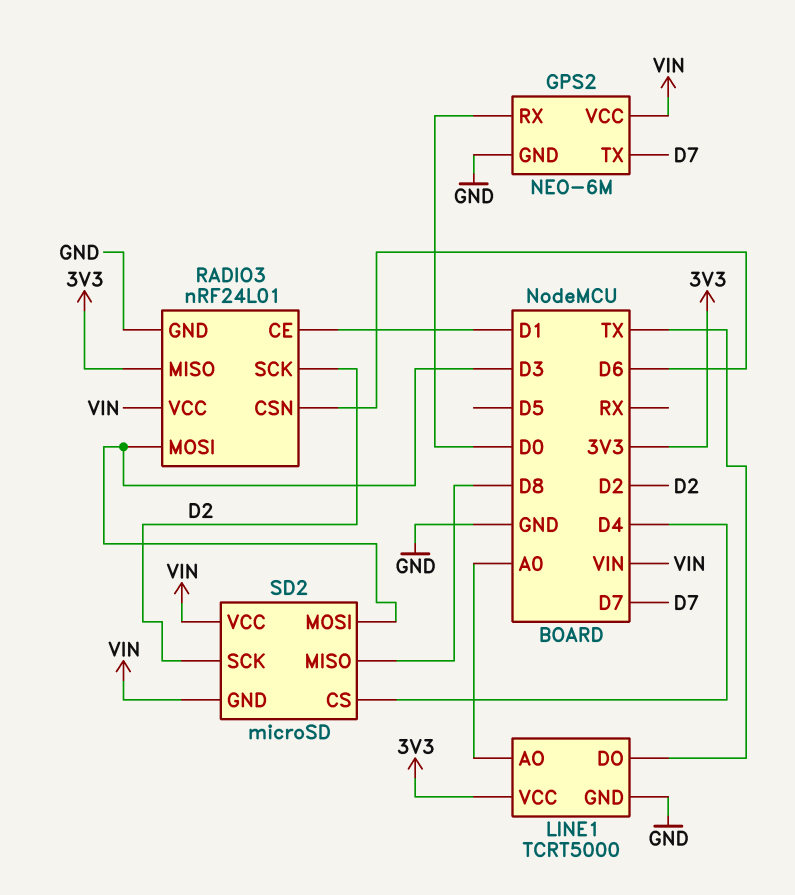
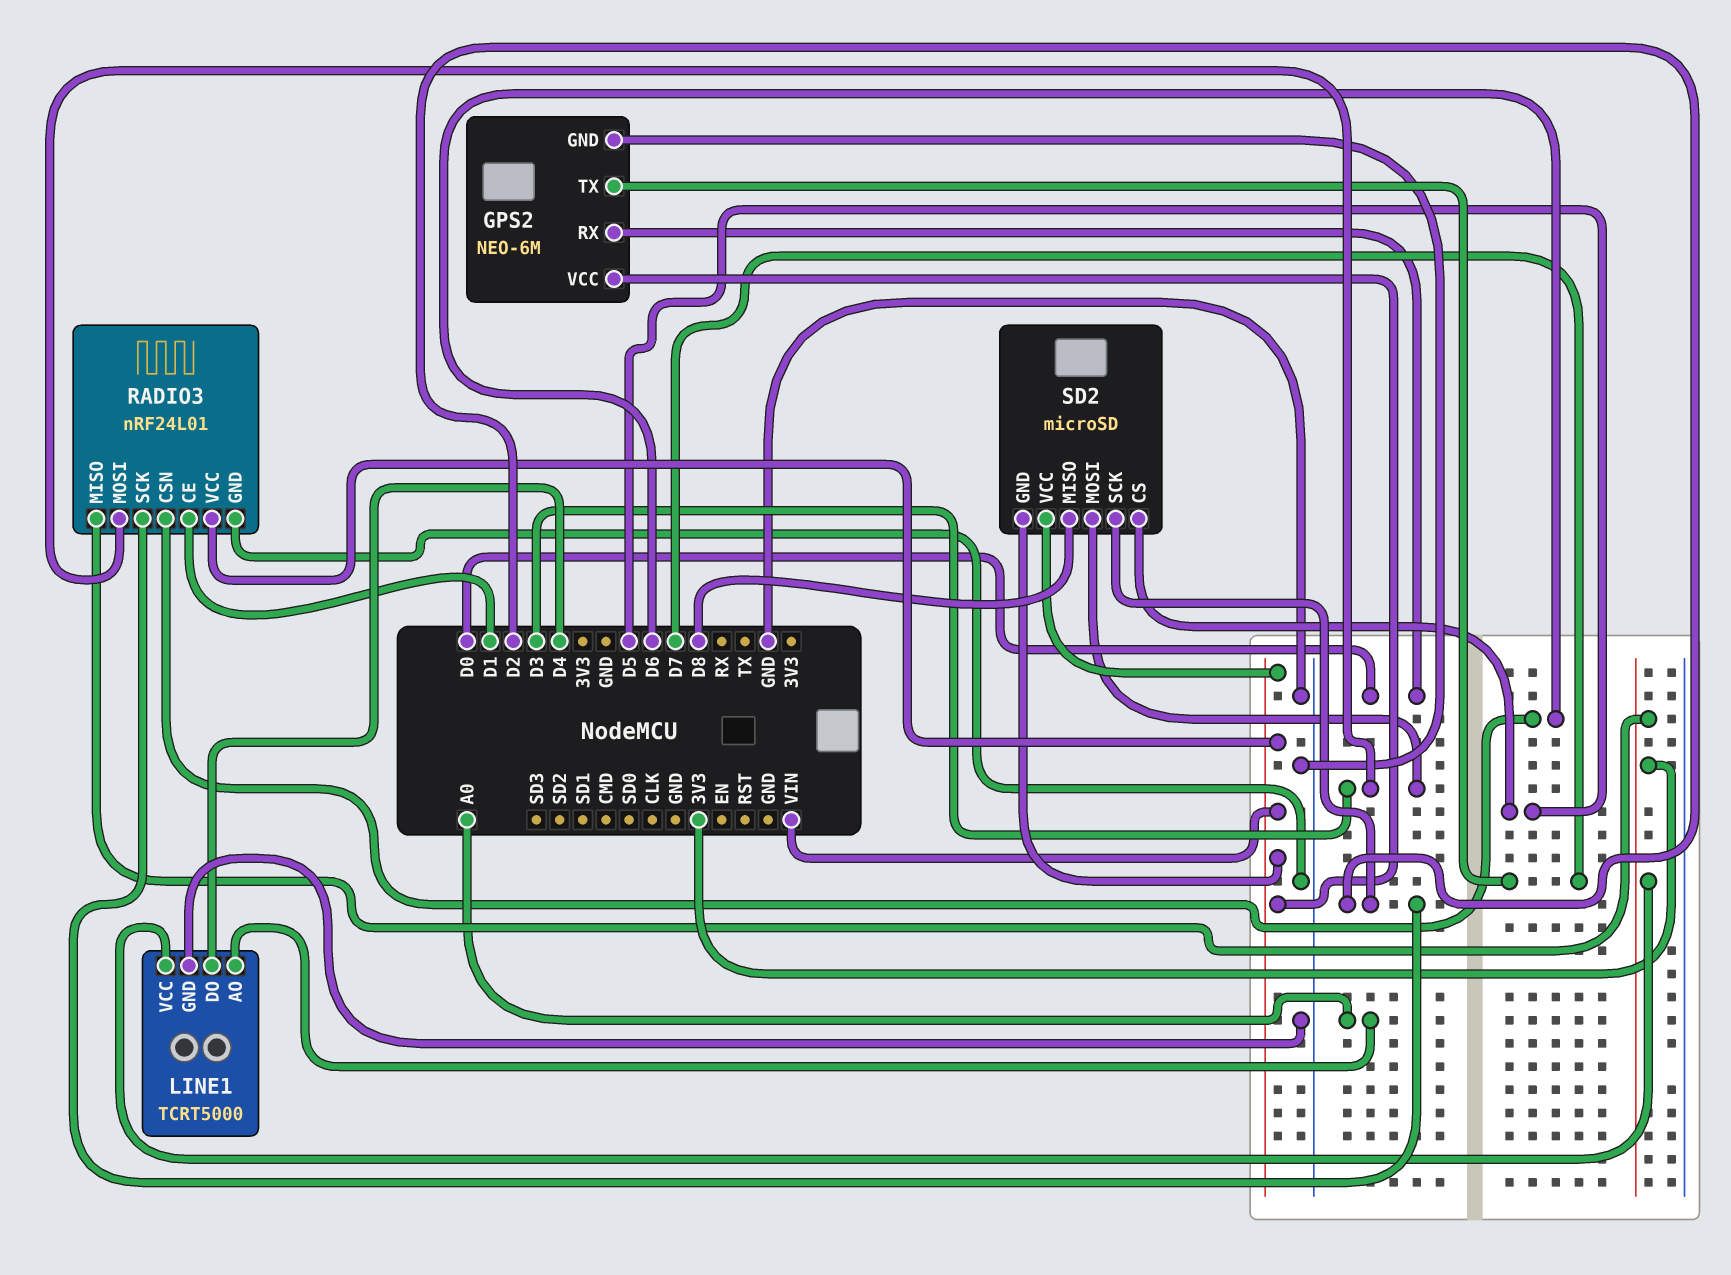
LINE1 pin DO: TX -> D4
SD2 pin CS: D4 -> D5

